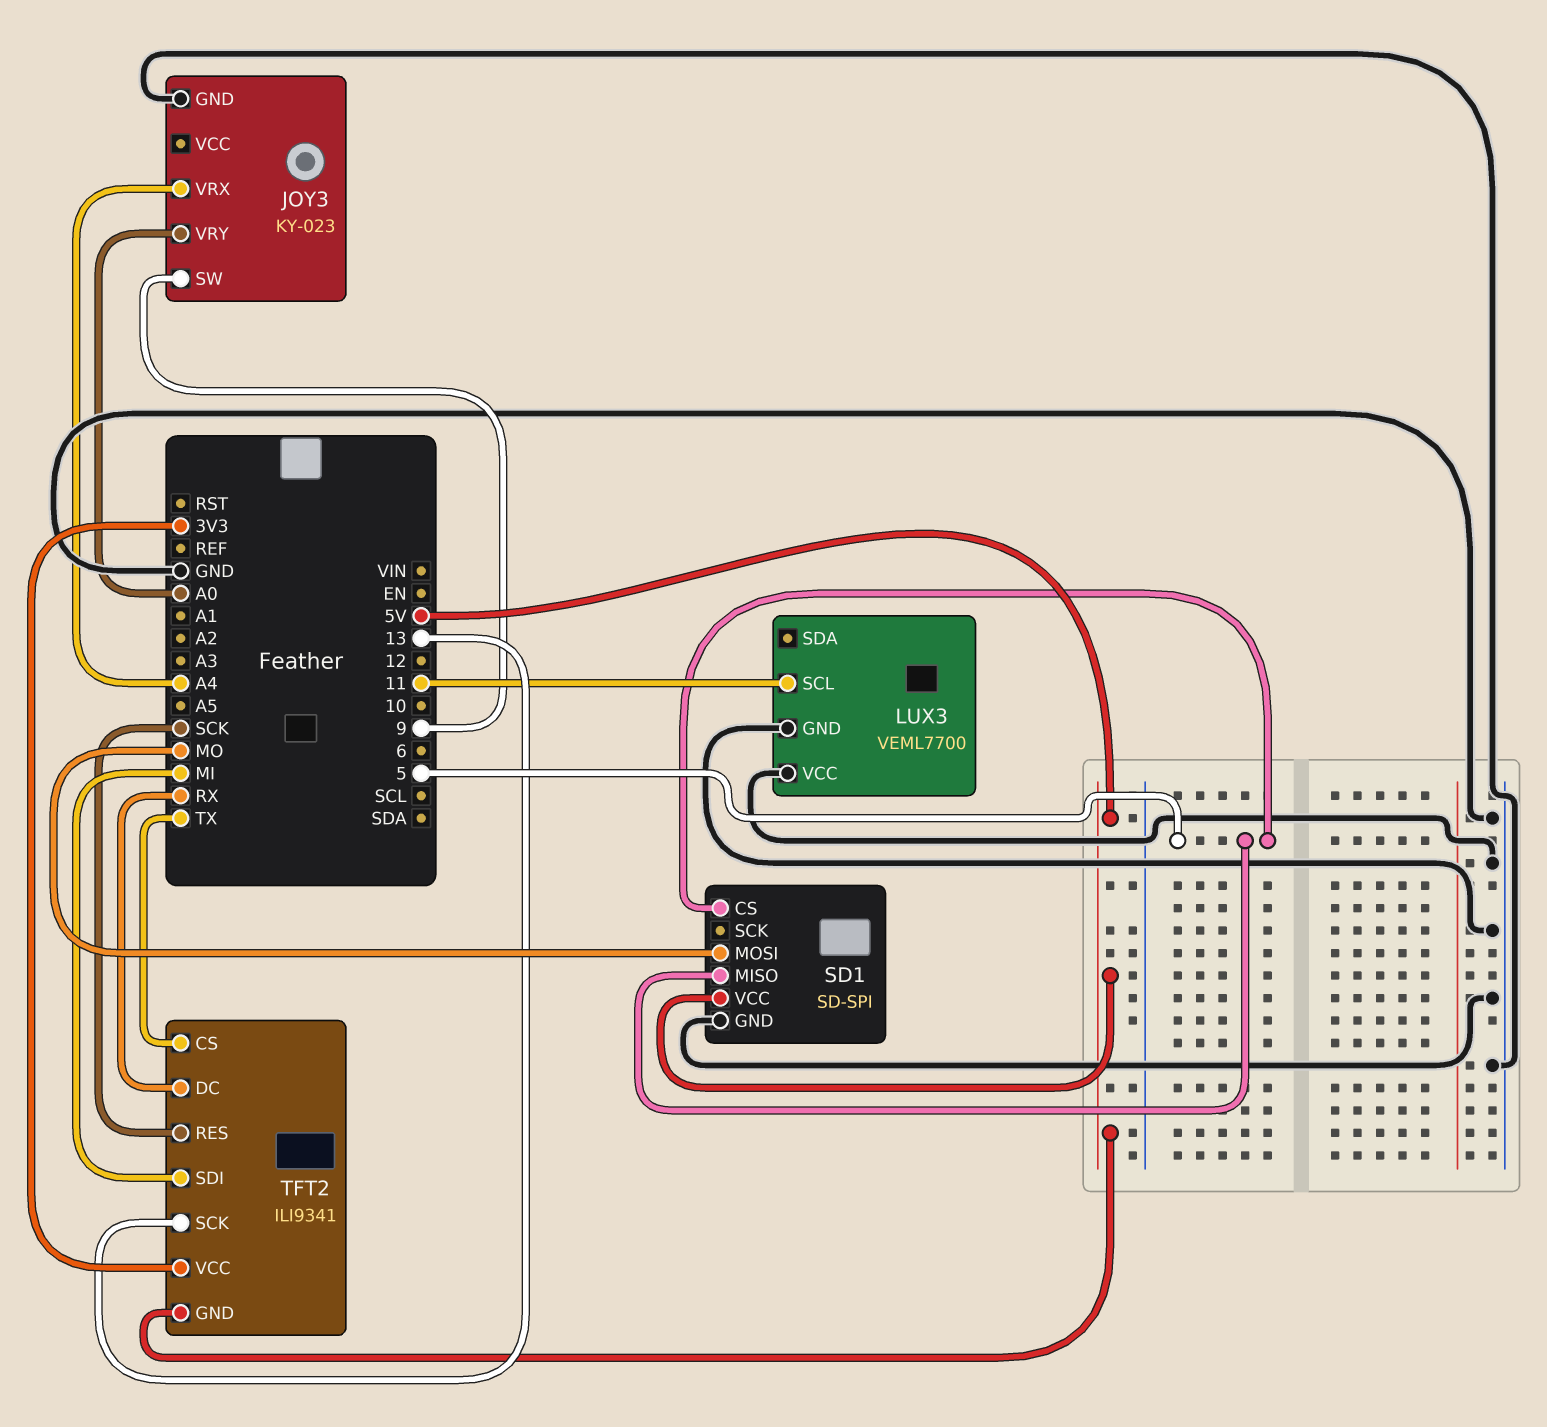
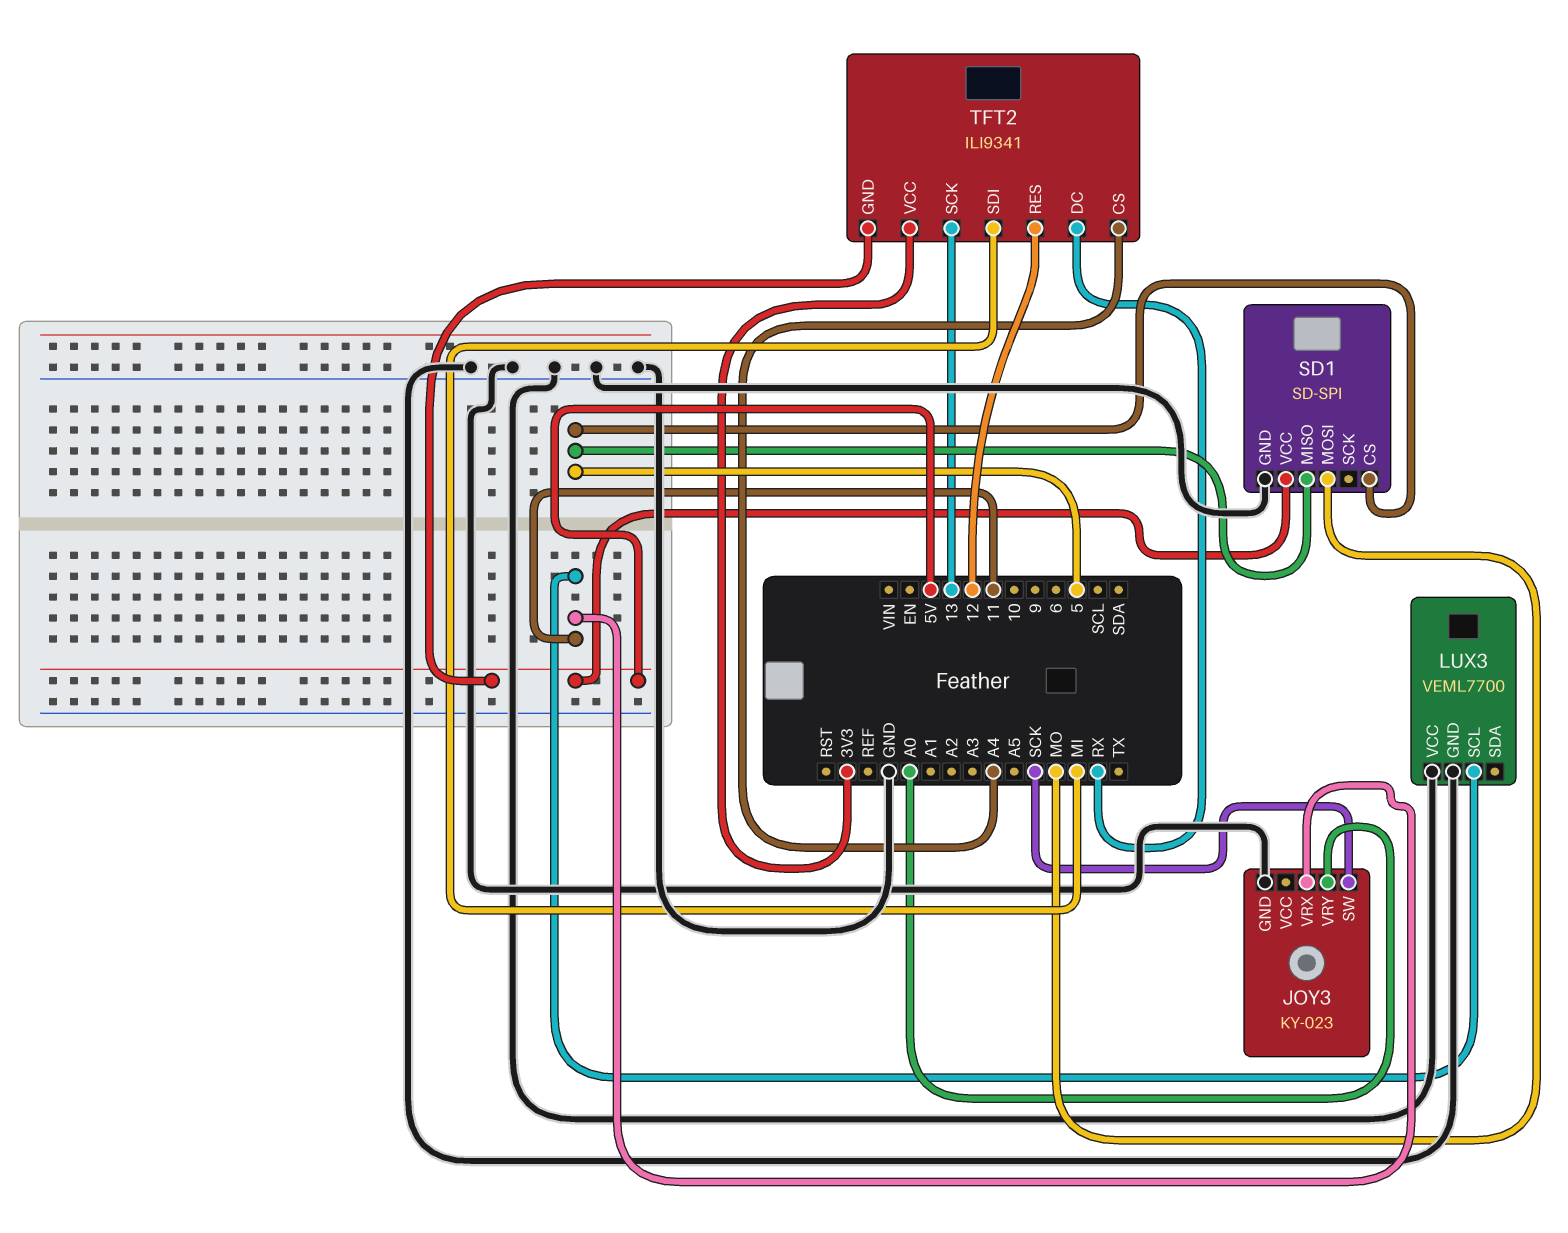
JOY3 pin SW: 9 -> SCK
JOY3 pin VRX: A4 -> 11
TFT2 pin CS: TX -> A4
TFT2 pin RES: SCK -> 12

